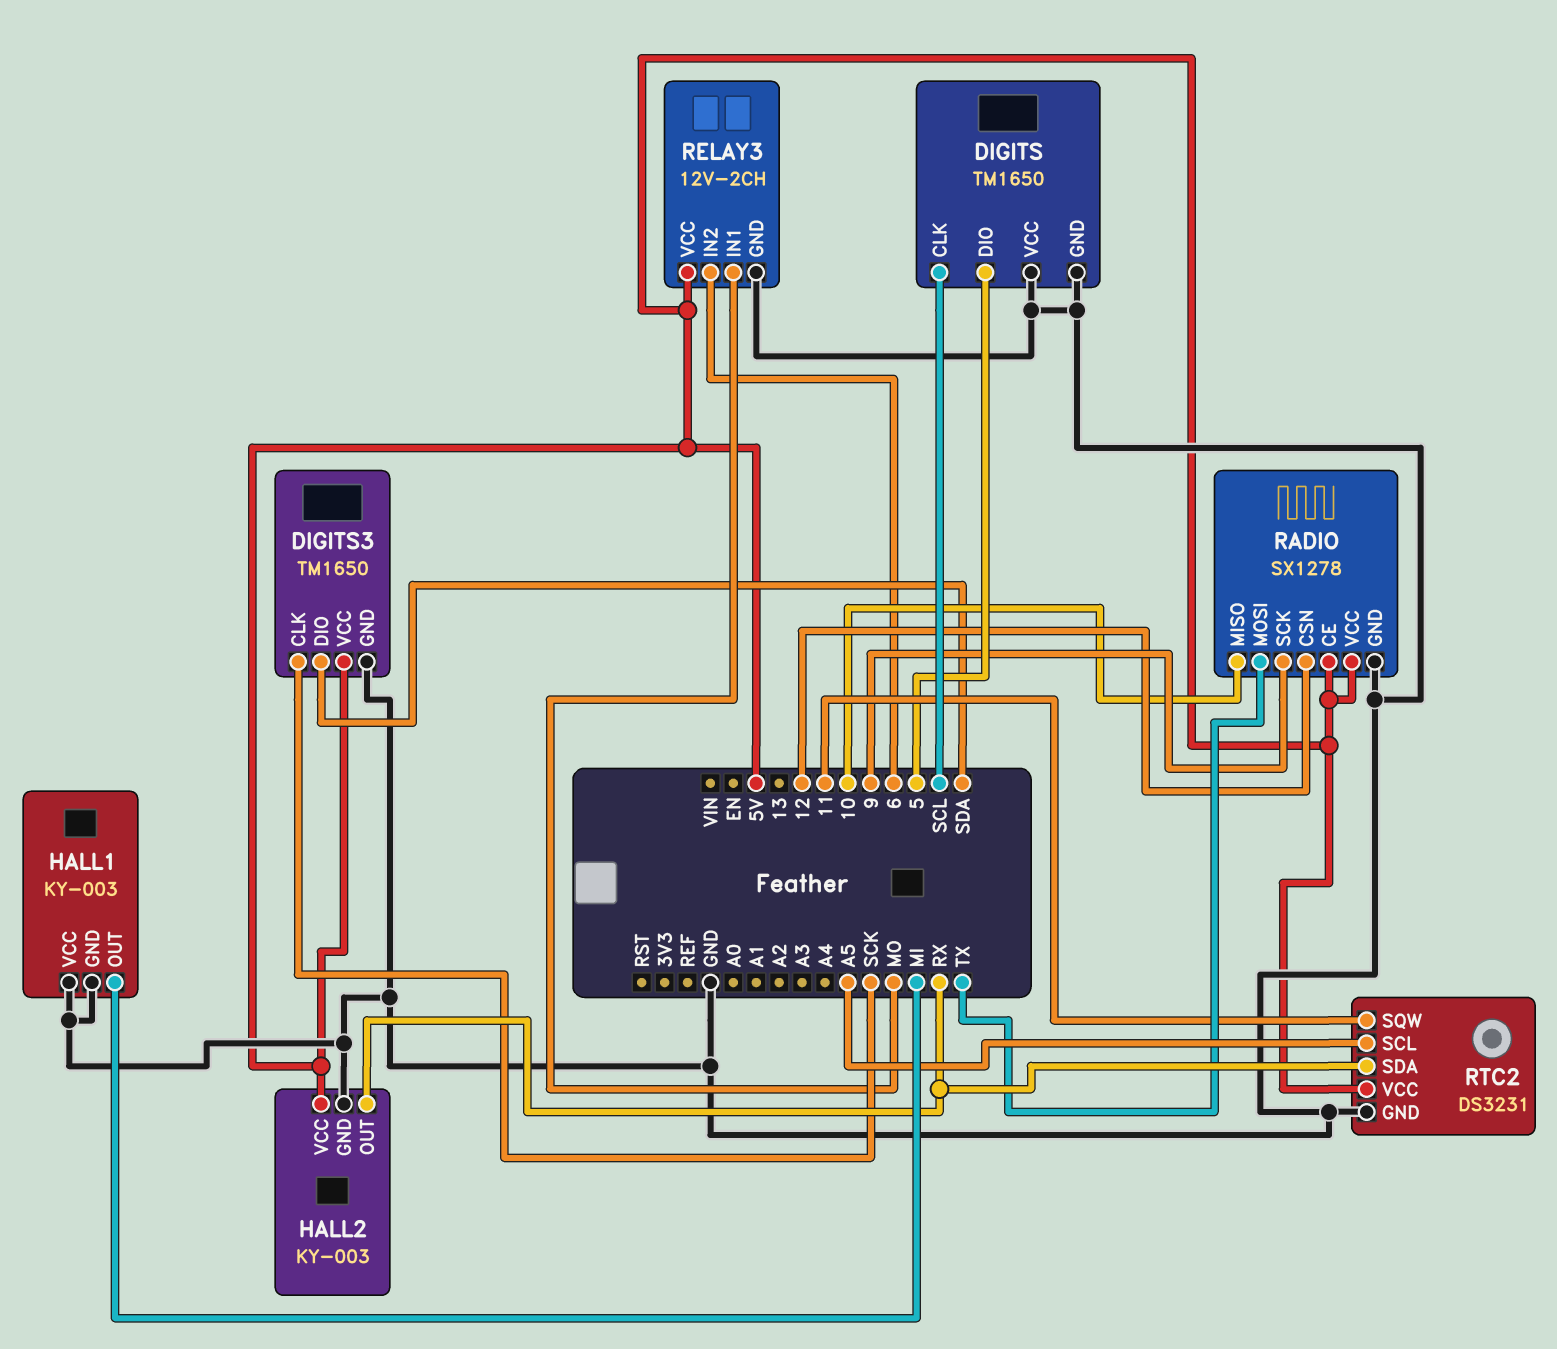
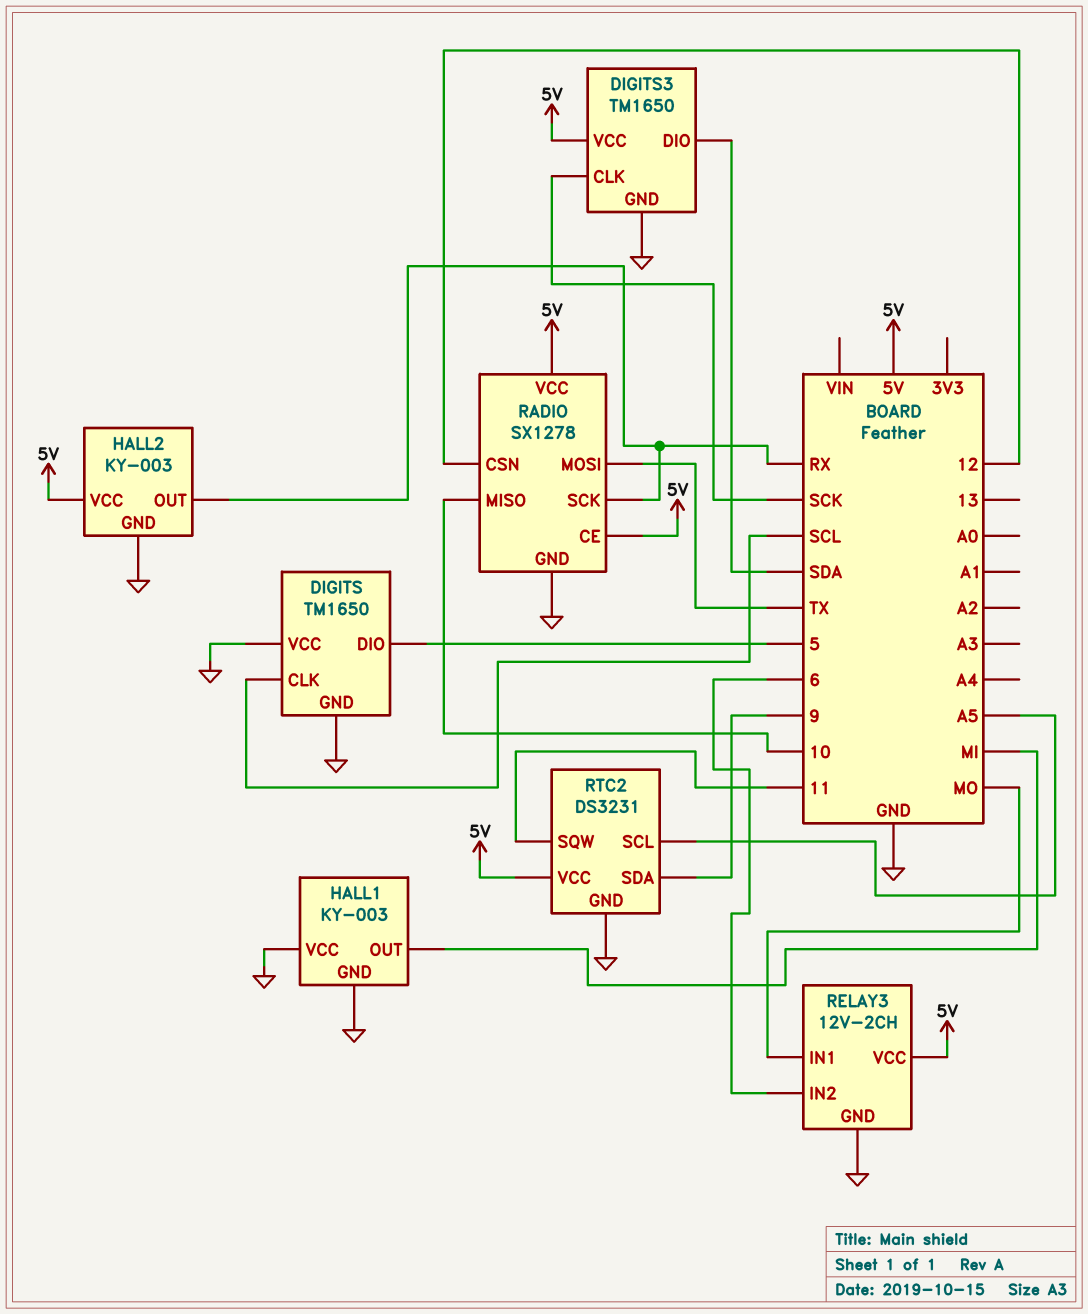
RADIO pin SCK: 9 -> RX
RTC2 pin SDA: RX -> 9

